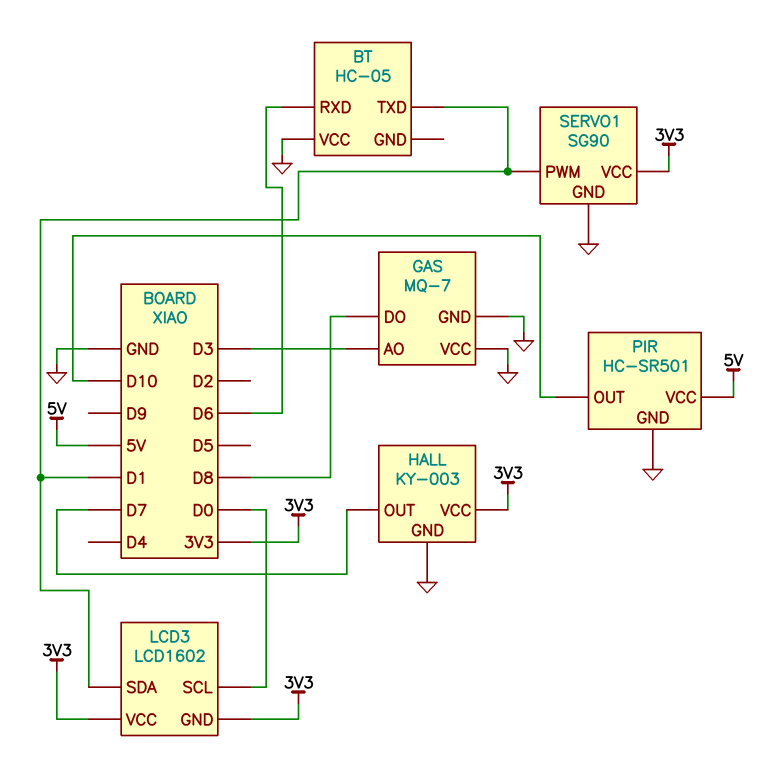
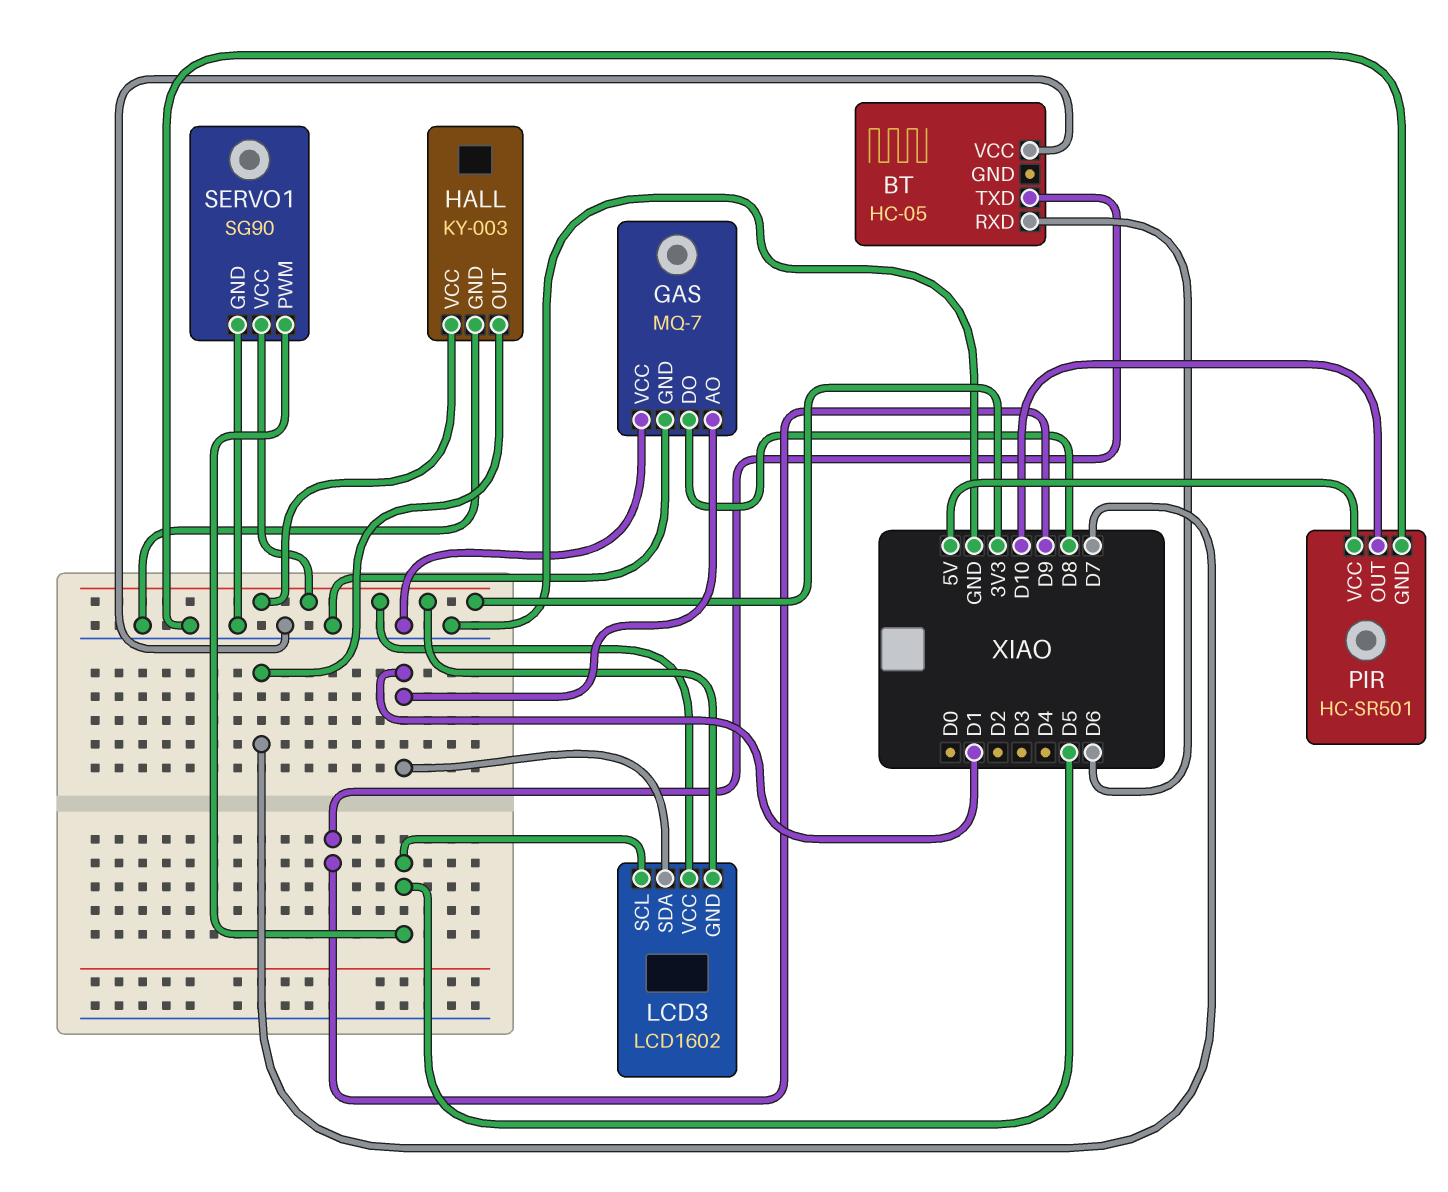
BT pin TXD: D1 -> D9
GAS pin AO: D3 -> D1
LCD3 pin SCL: D0 -> D5
SERVO1 pin PWM: D1 -> D5

